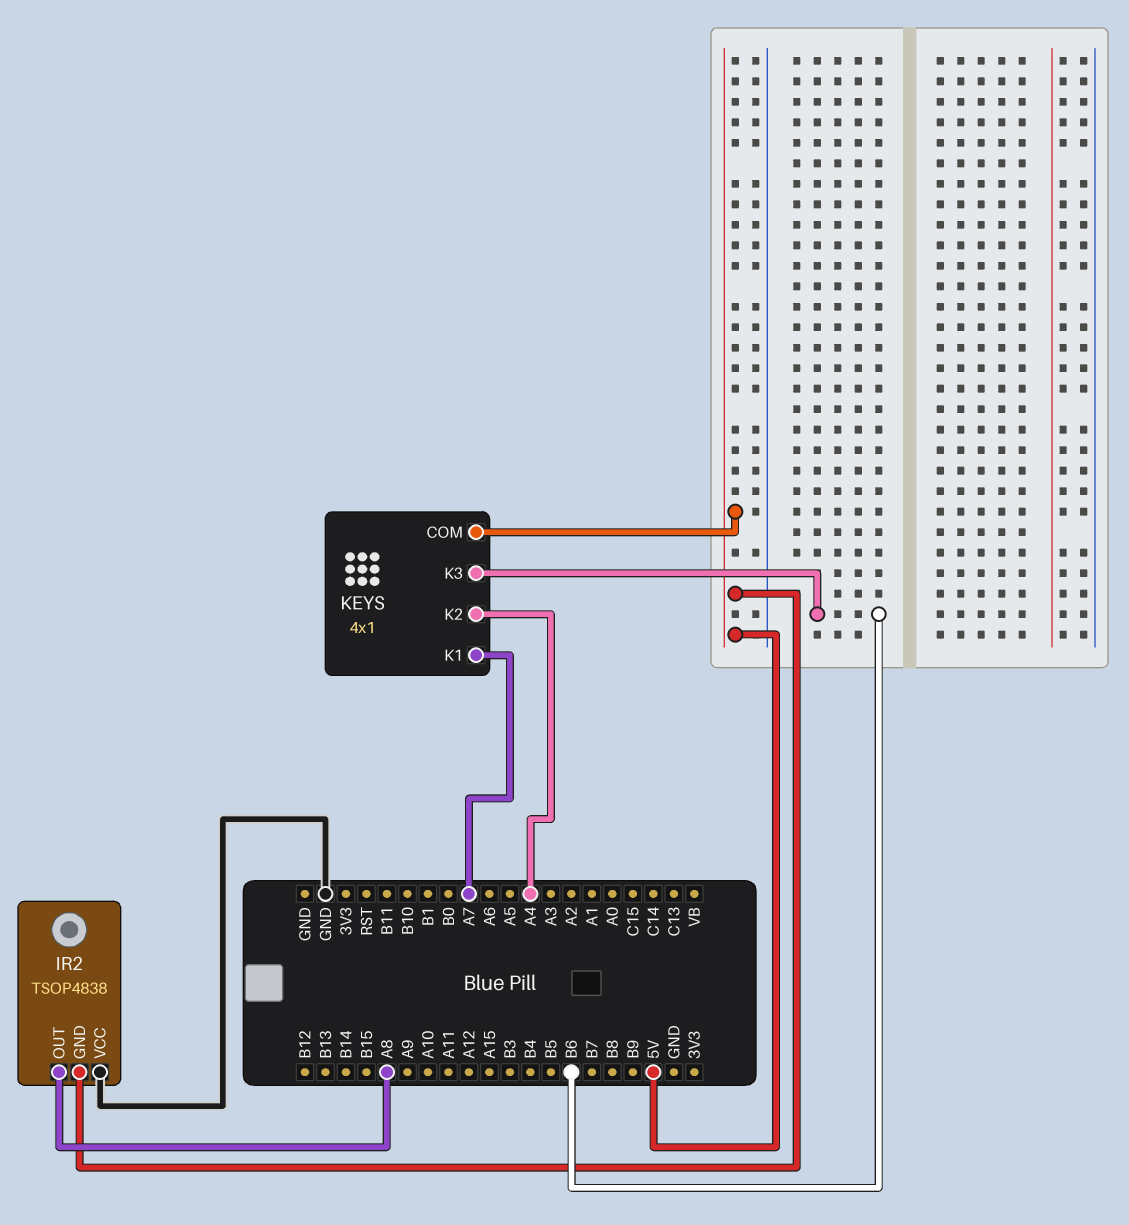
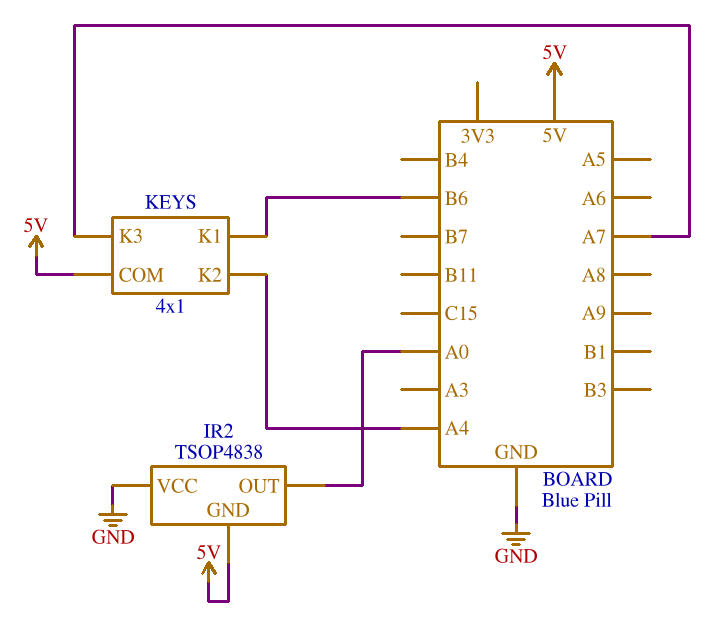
IR2 pin OUT: A8 -> A0
KEYS pin K1: A7 -> B6
KEYS pin K3: B6 -> A7

